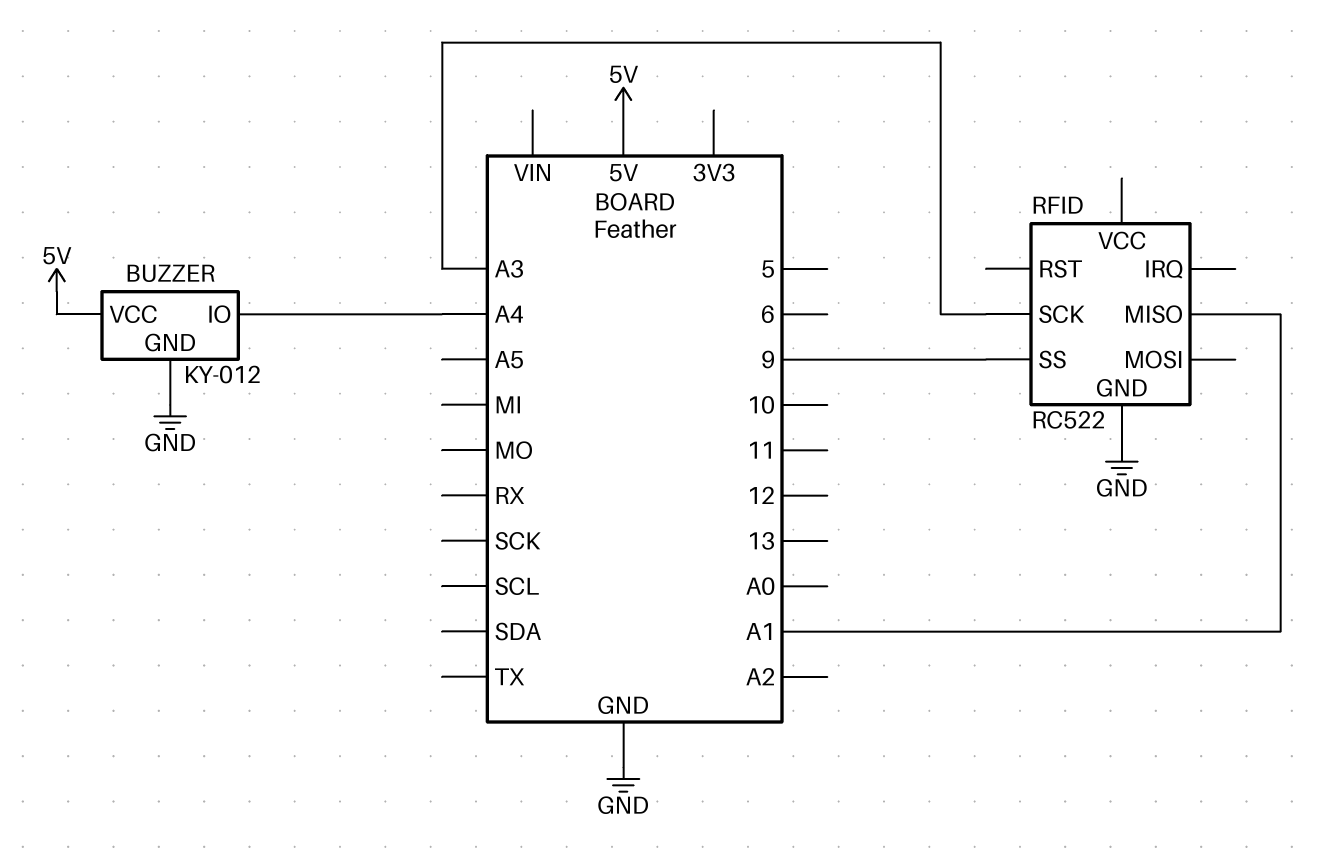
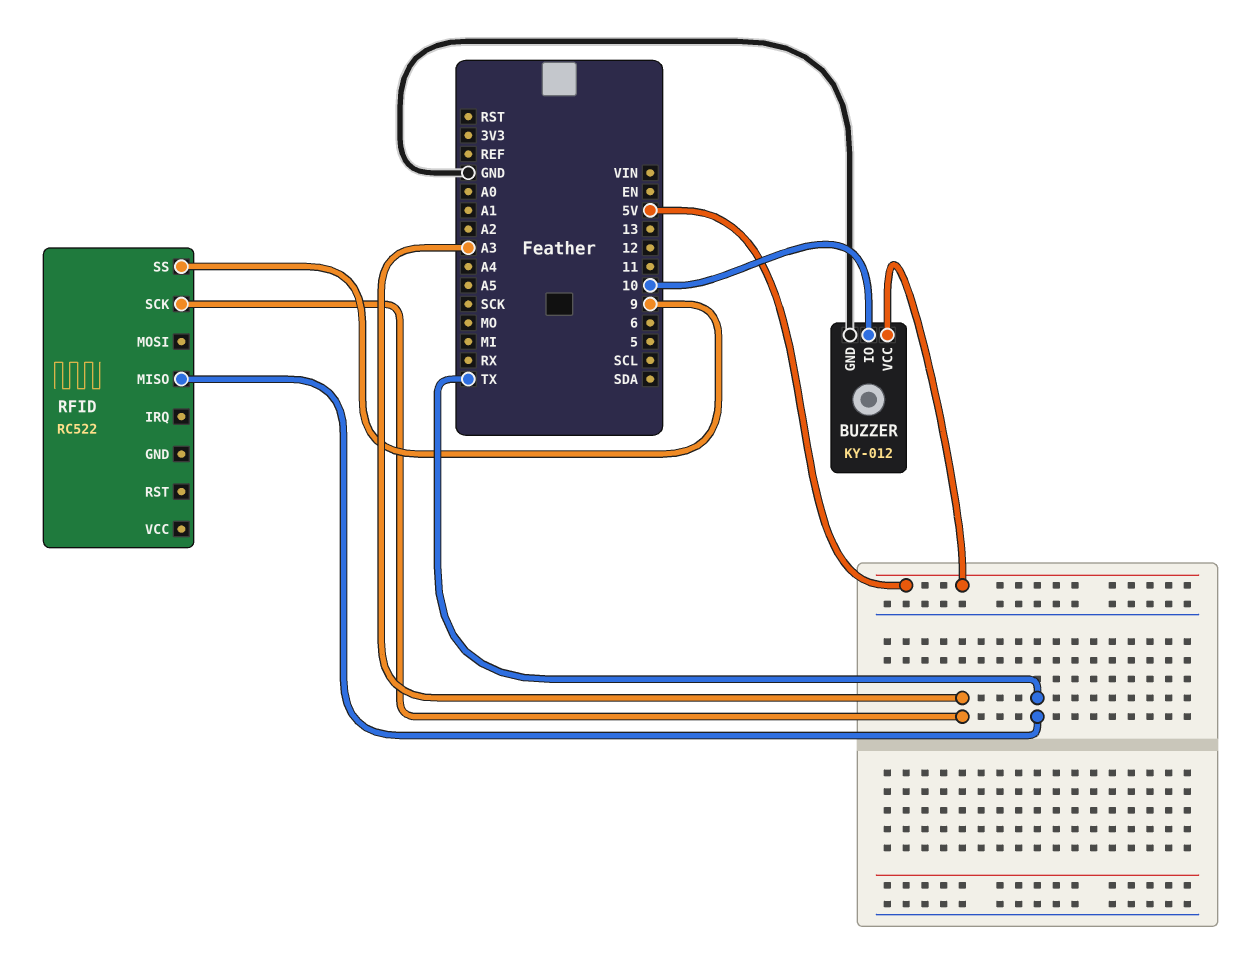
BUZZER pin IO: A4 -> 10
RFID pin GND: GND -> none
RFID pin MISO: A1 -> TX

